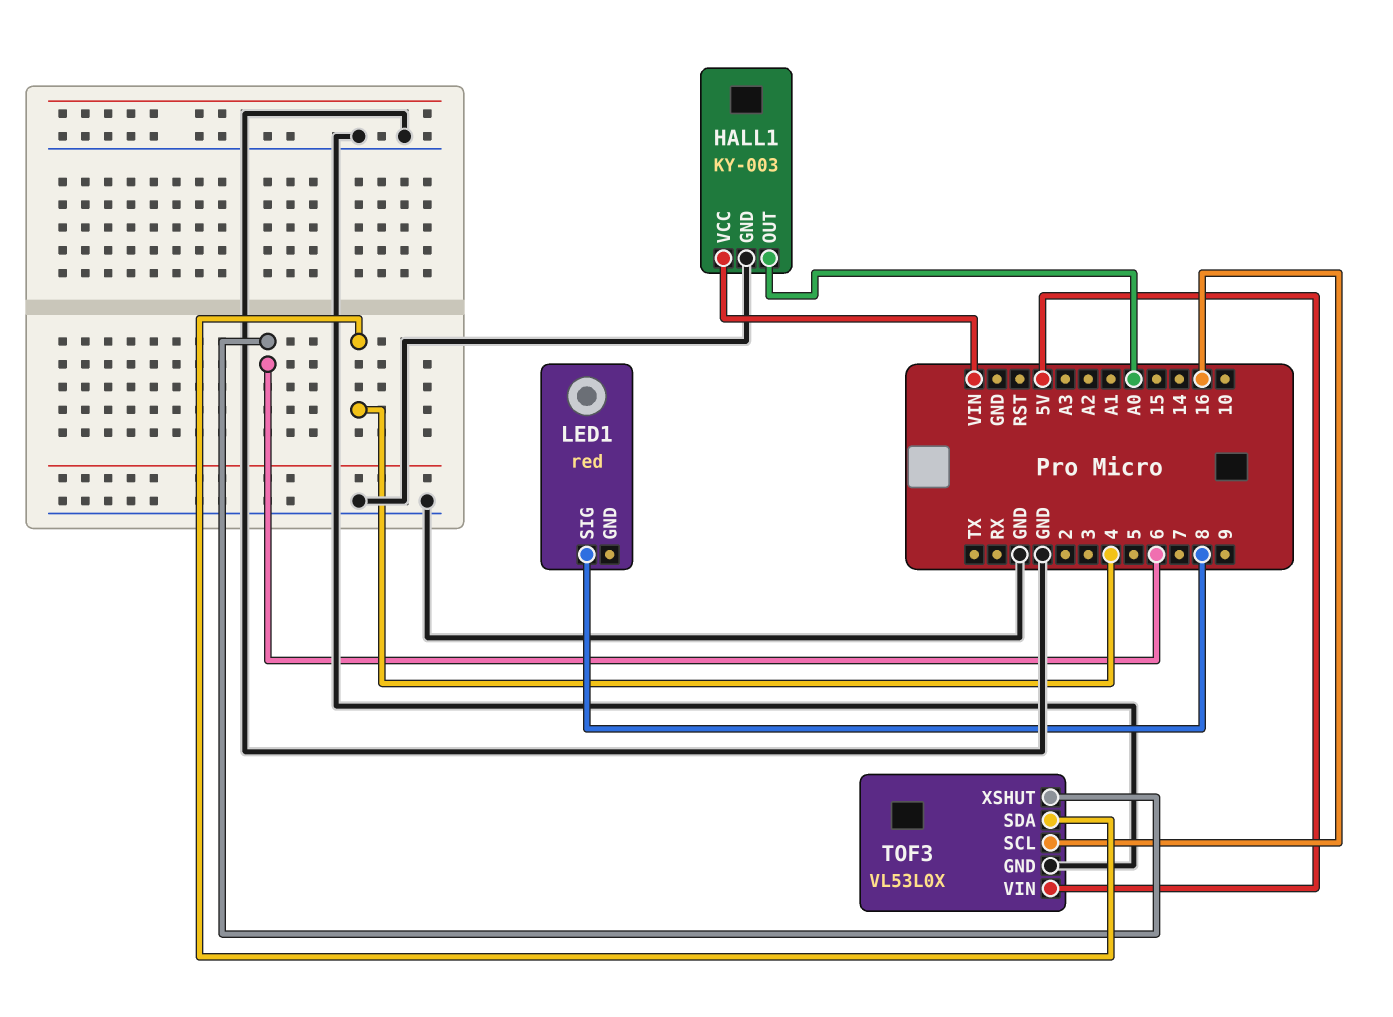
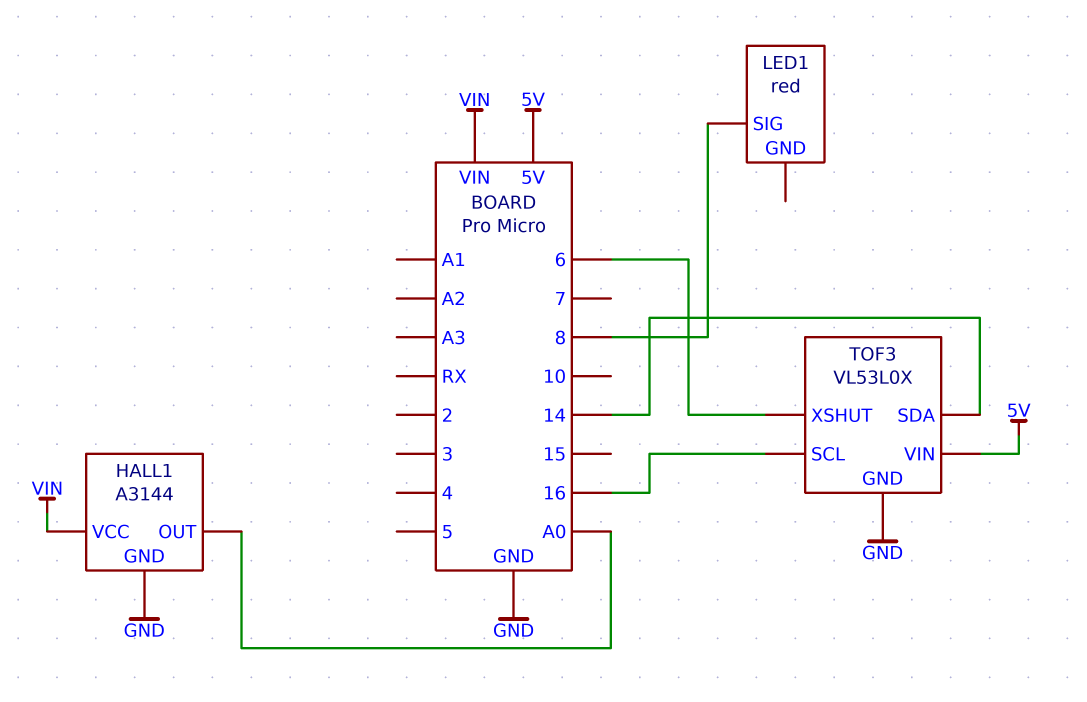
HALL1: KY-003 -> A3144
TOF3 pin SDA: 4 -> 14

